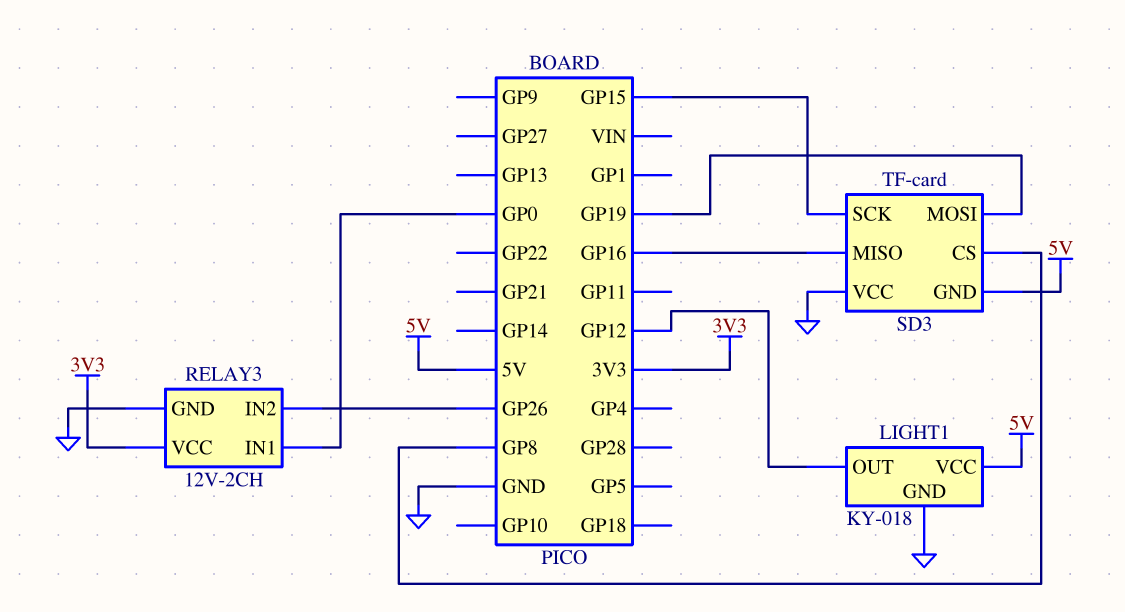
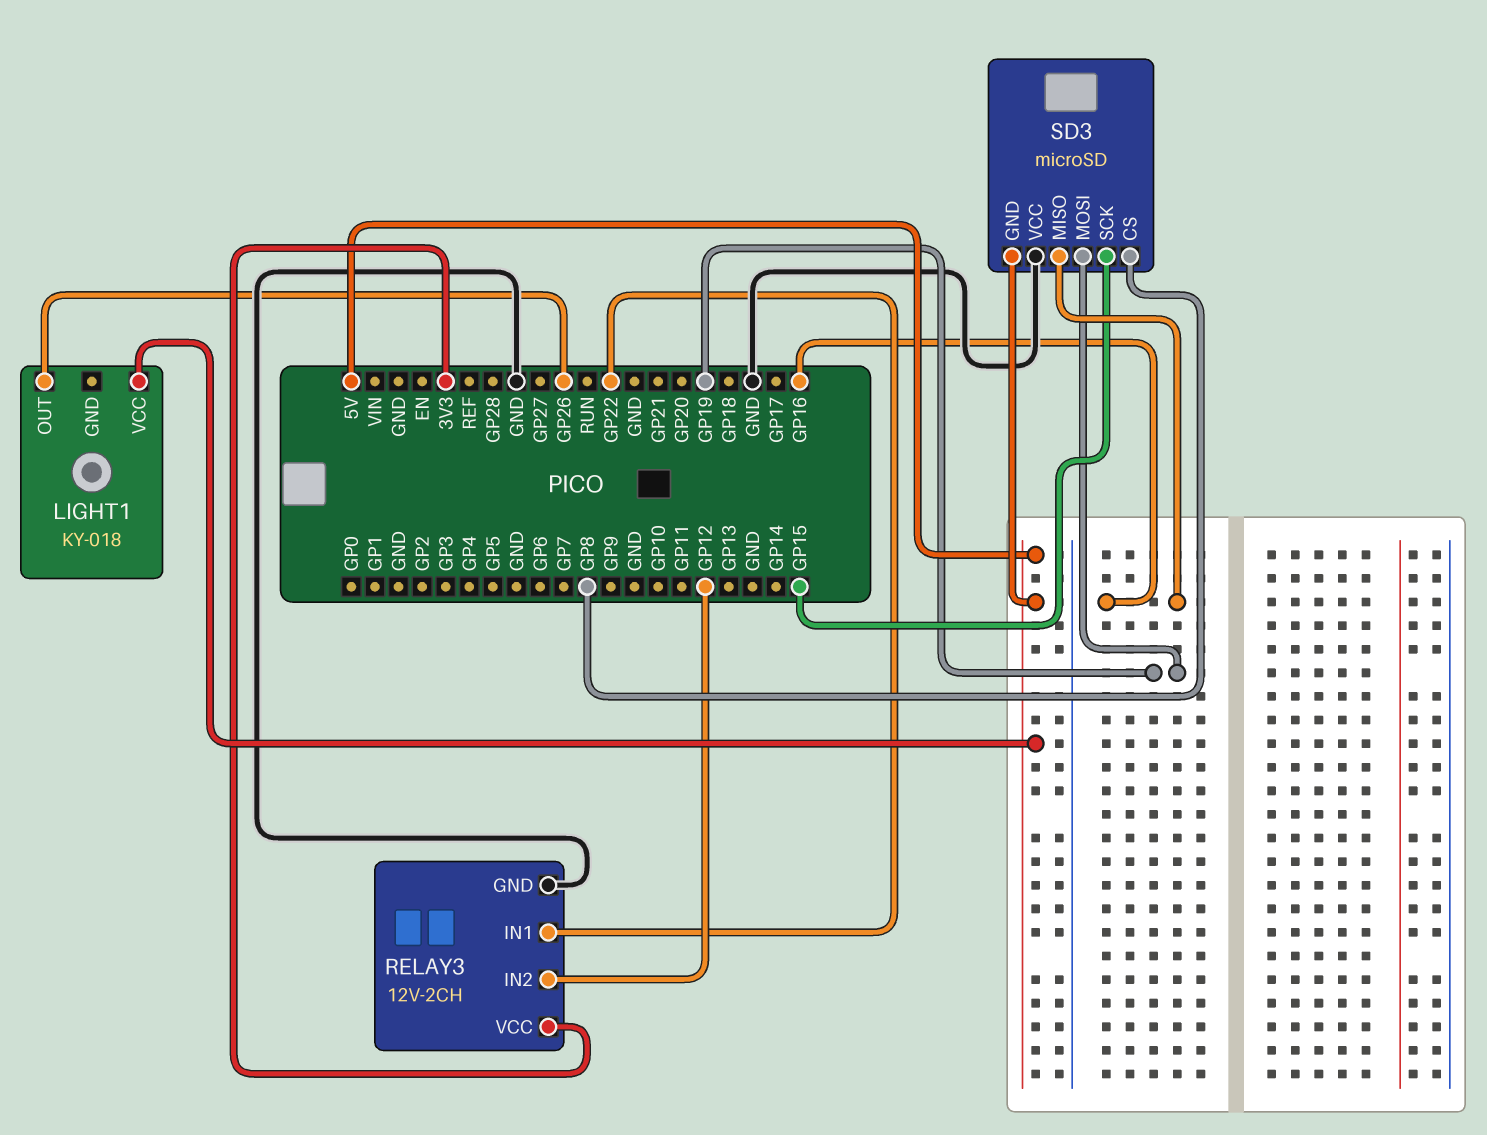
LIGHT1 pin GND: GND -> none
LIGHT1 pin OUT: GP12 -> GP26
RELAY3 pin IN1: GP0 -> GP22
RELAY3 pin IN2: GP26 -> GP12
SD3: TF-card -> microSD

